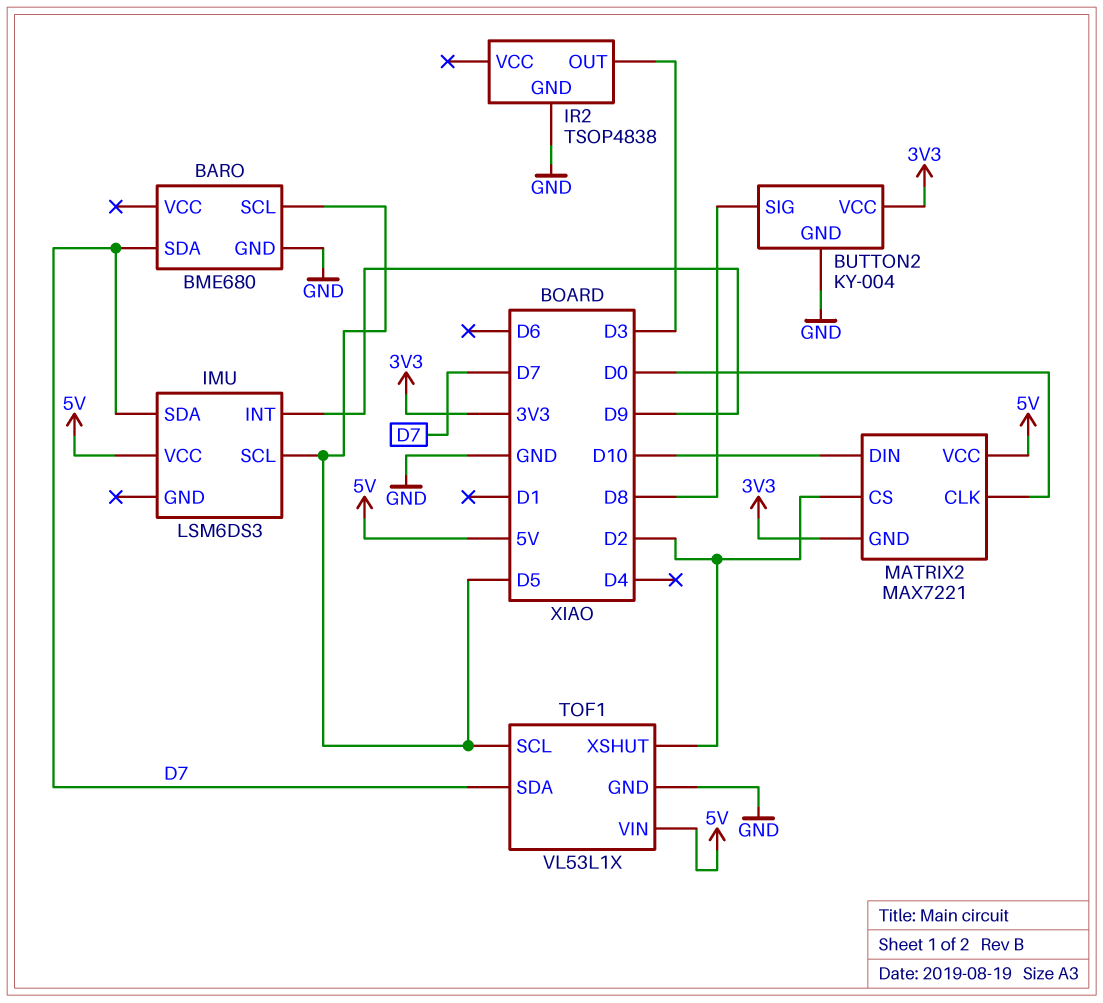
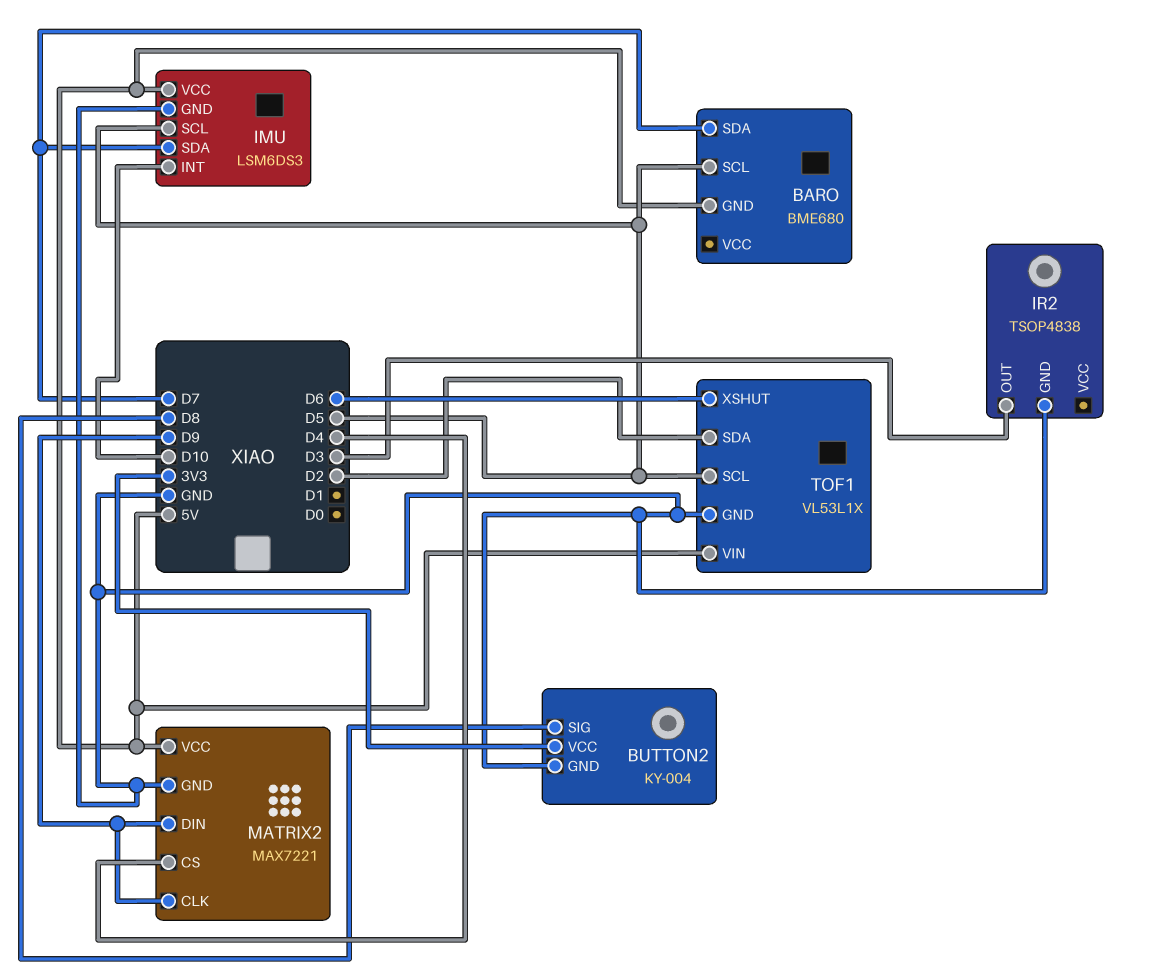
BARO pin GND: GND -> 5V
IMU pin GND: none -> GND
IMU pin INT: D9 -> D10
MATRIX2 pin CLK: D0 -> D9
MATRIX2 pin CS: D2 -> D4
MATRIX2 pin DIN: D10 -> D9
MATRIX2 pin GND: 3V3 -> GND
TOF1 pin SDA: D7 -> D2
TOF1 pin XSHUT: D2 -> D6

